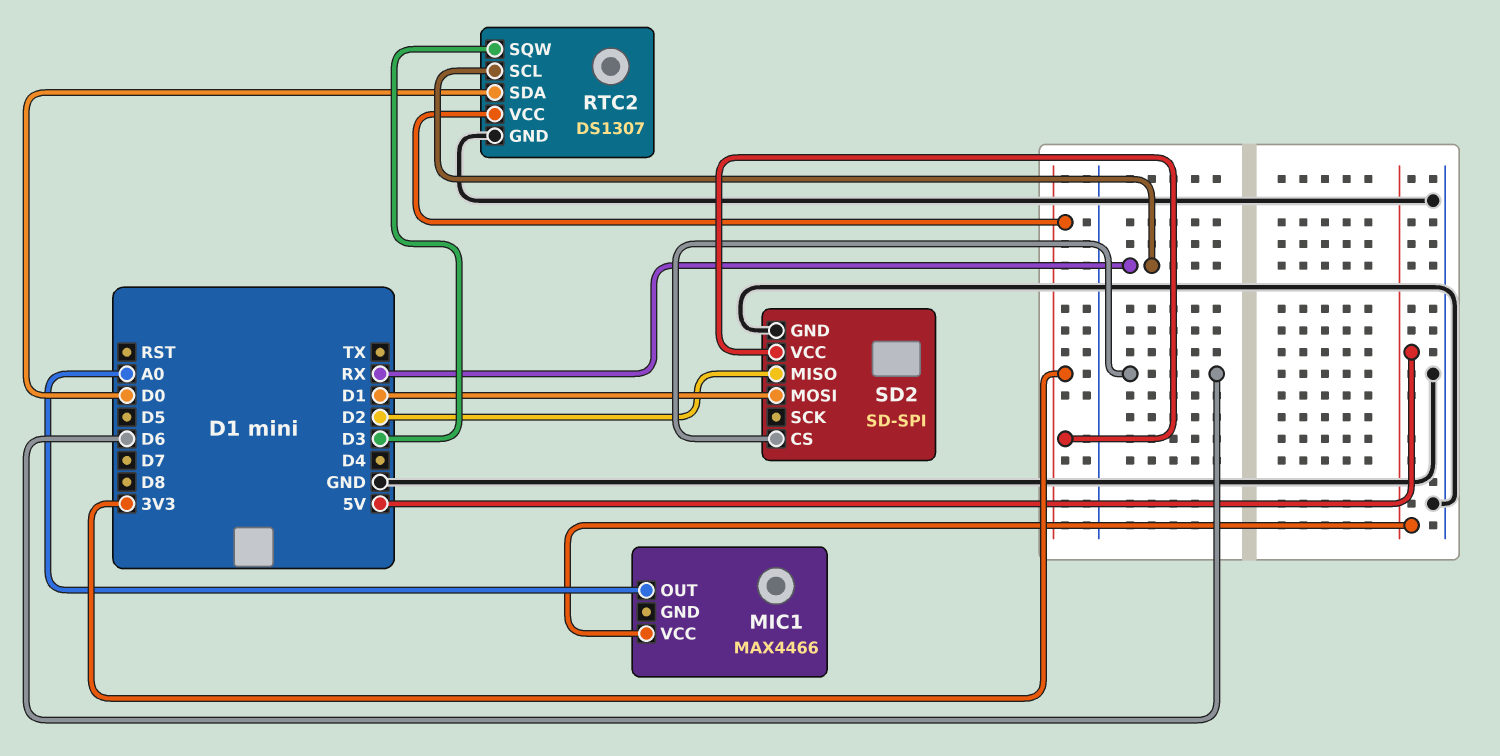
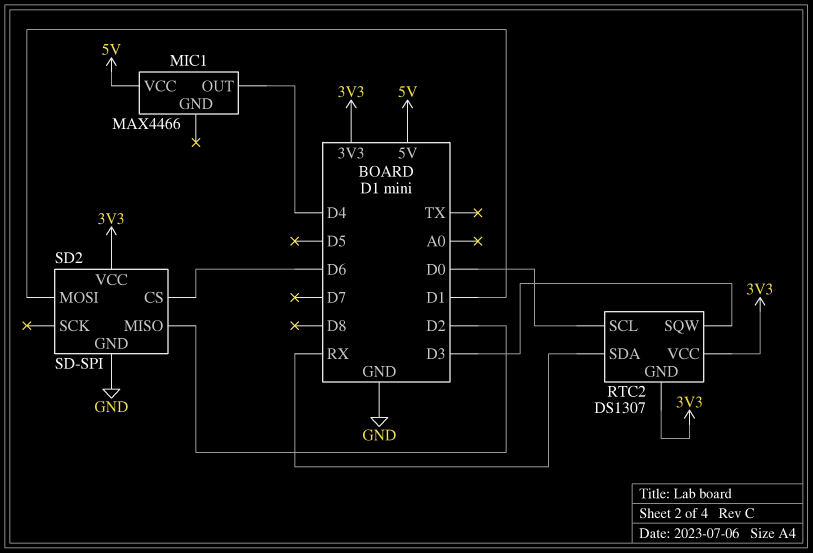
MIC1 pin OUT: A0 -> D4
RTC2 pin GND: GND -> 3V3
RTC2 pin SCL: RX -> D0
RTC2 pin SDA: D0 -> RX

